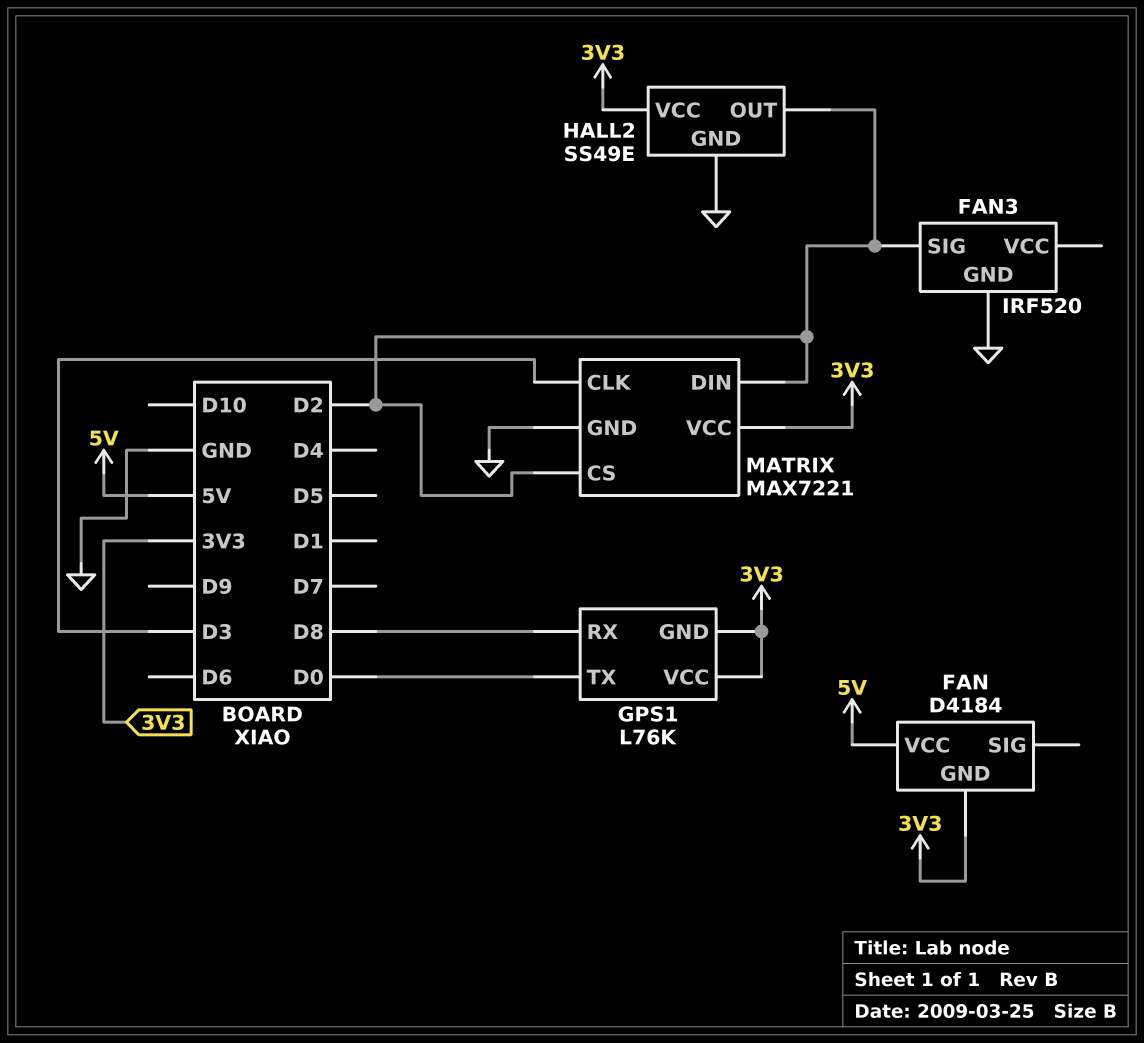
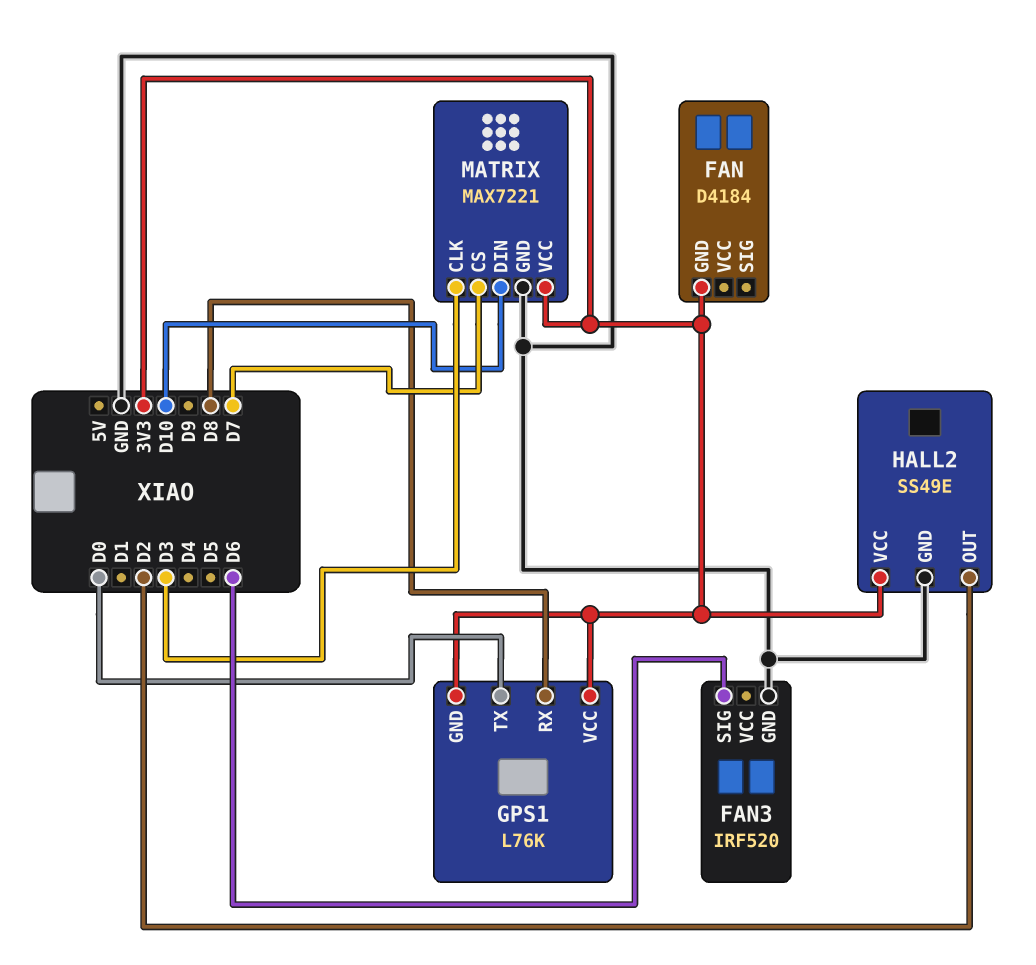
FAN pin VCC: 5V -> none
FAN3 pin SIG: D2 -> D6
MATRIX pin CS: D2 -> D7
MATRIX pin DIN: D2 -> D10

